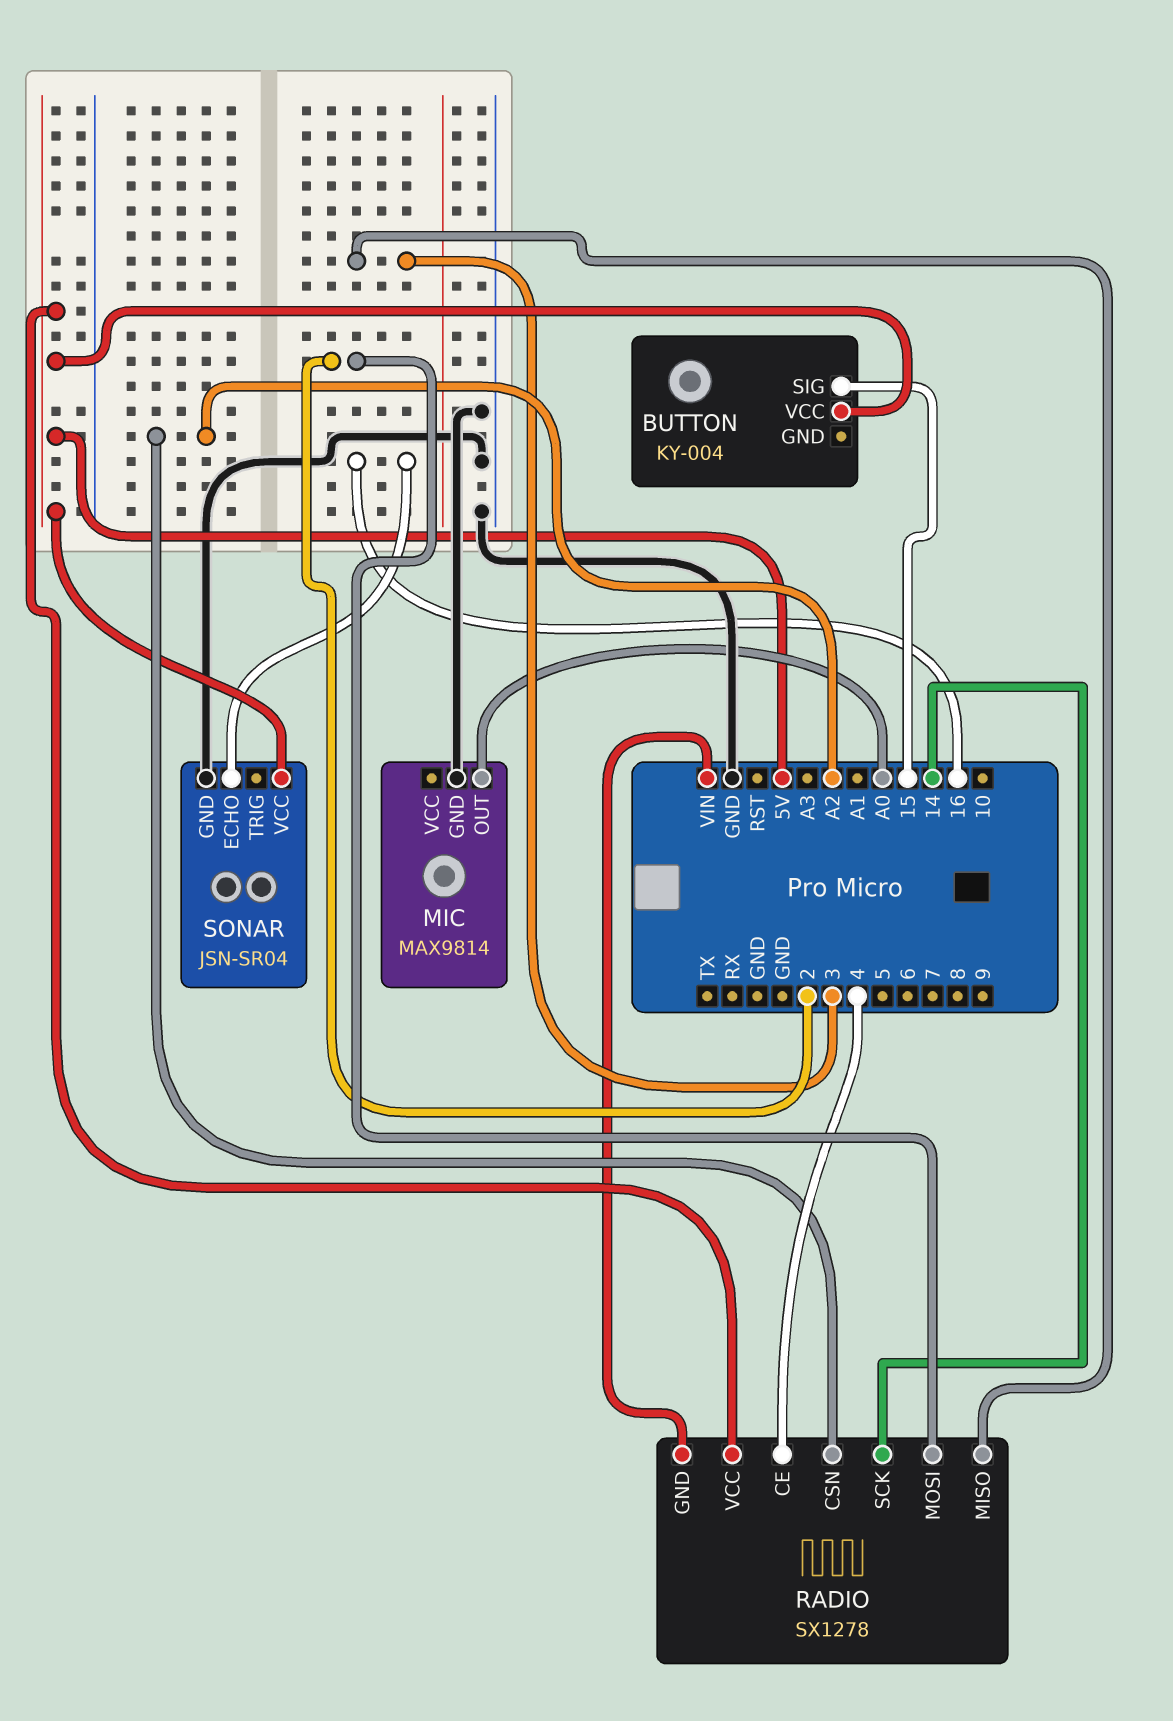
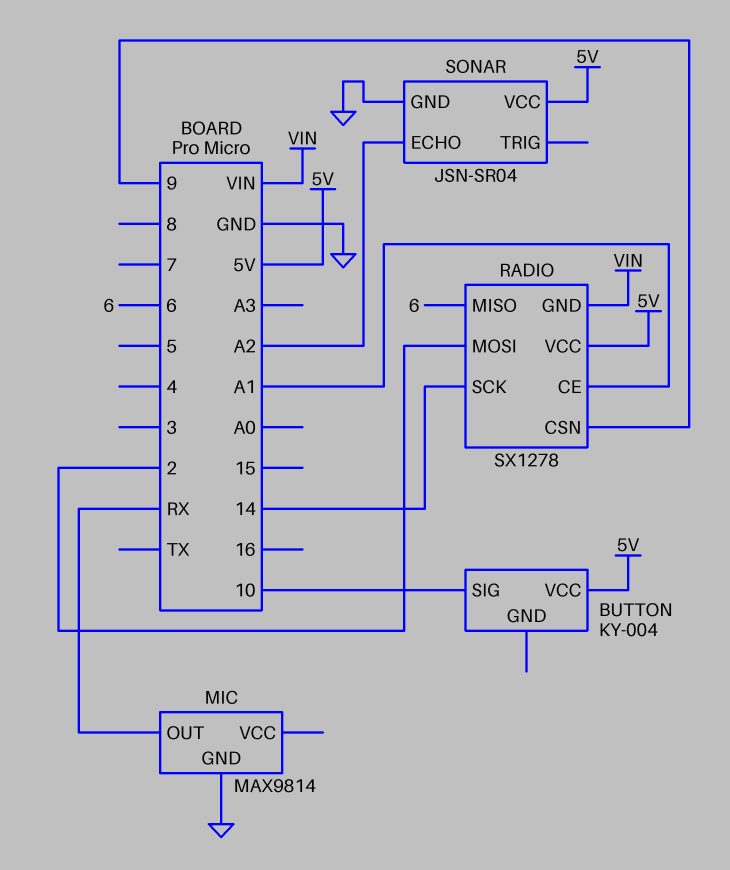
BUTTON pin SIG: 15 -> 10
MIC pin OUT: A0 -> RX
RADIO pin CE: 4 -> A1
RADIO pin CSN: A2 -> 9
RADIO pin MISO: 3 -> 6
SONAR pin ECHO: 16 -> A2

